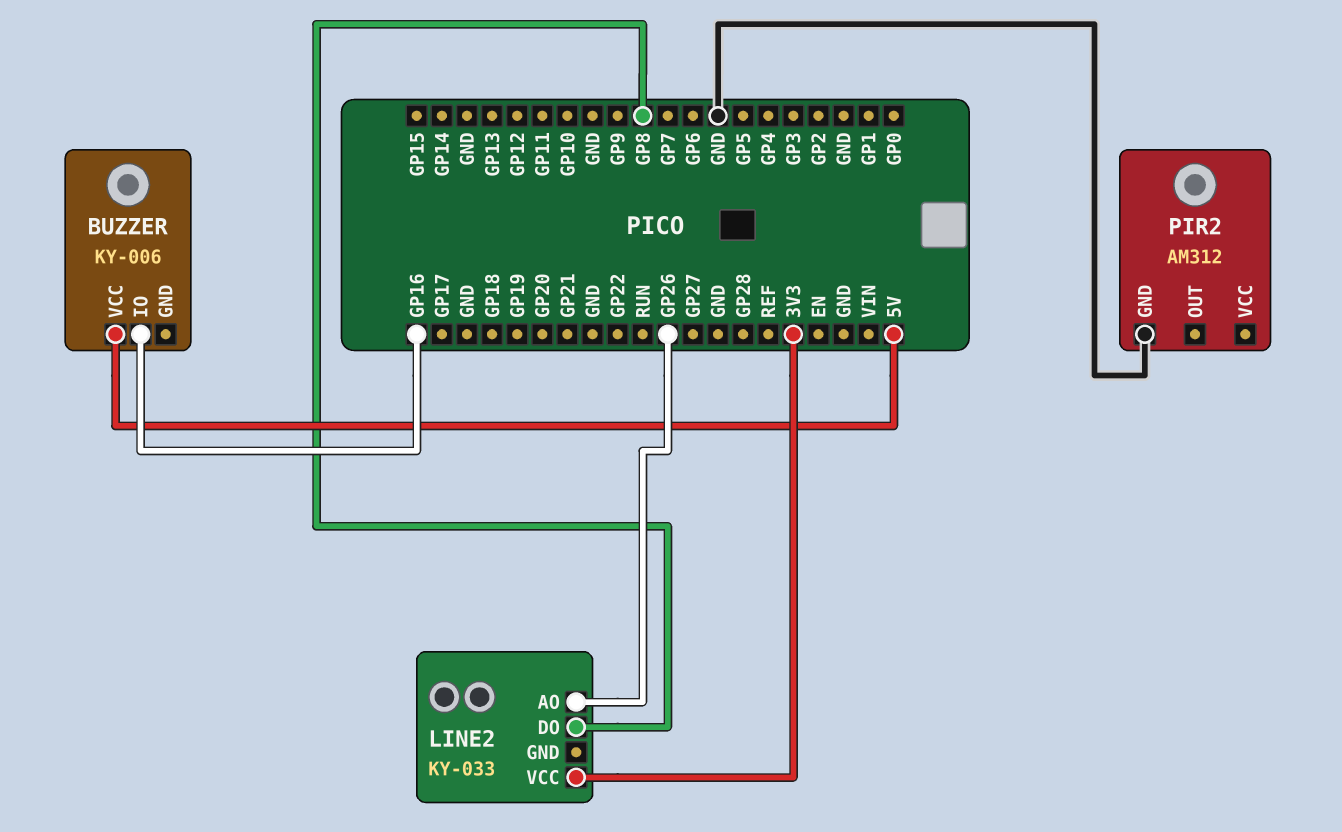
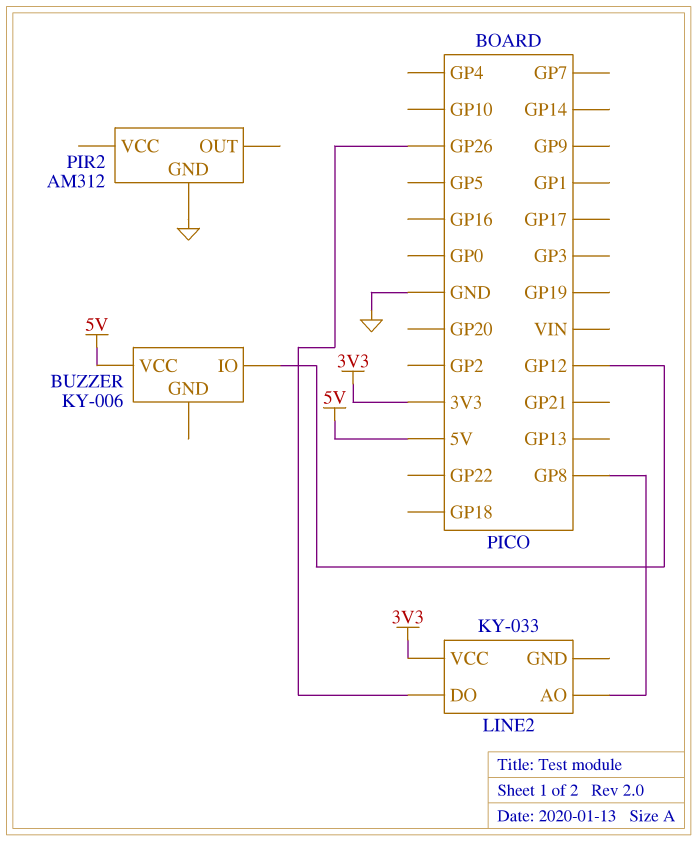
BUZZER pin IO: GP16 -> GP12
LINE2 pin AO: GP26 -> GP8
LINE2 pin DO: GP8 -> GP26

